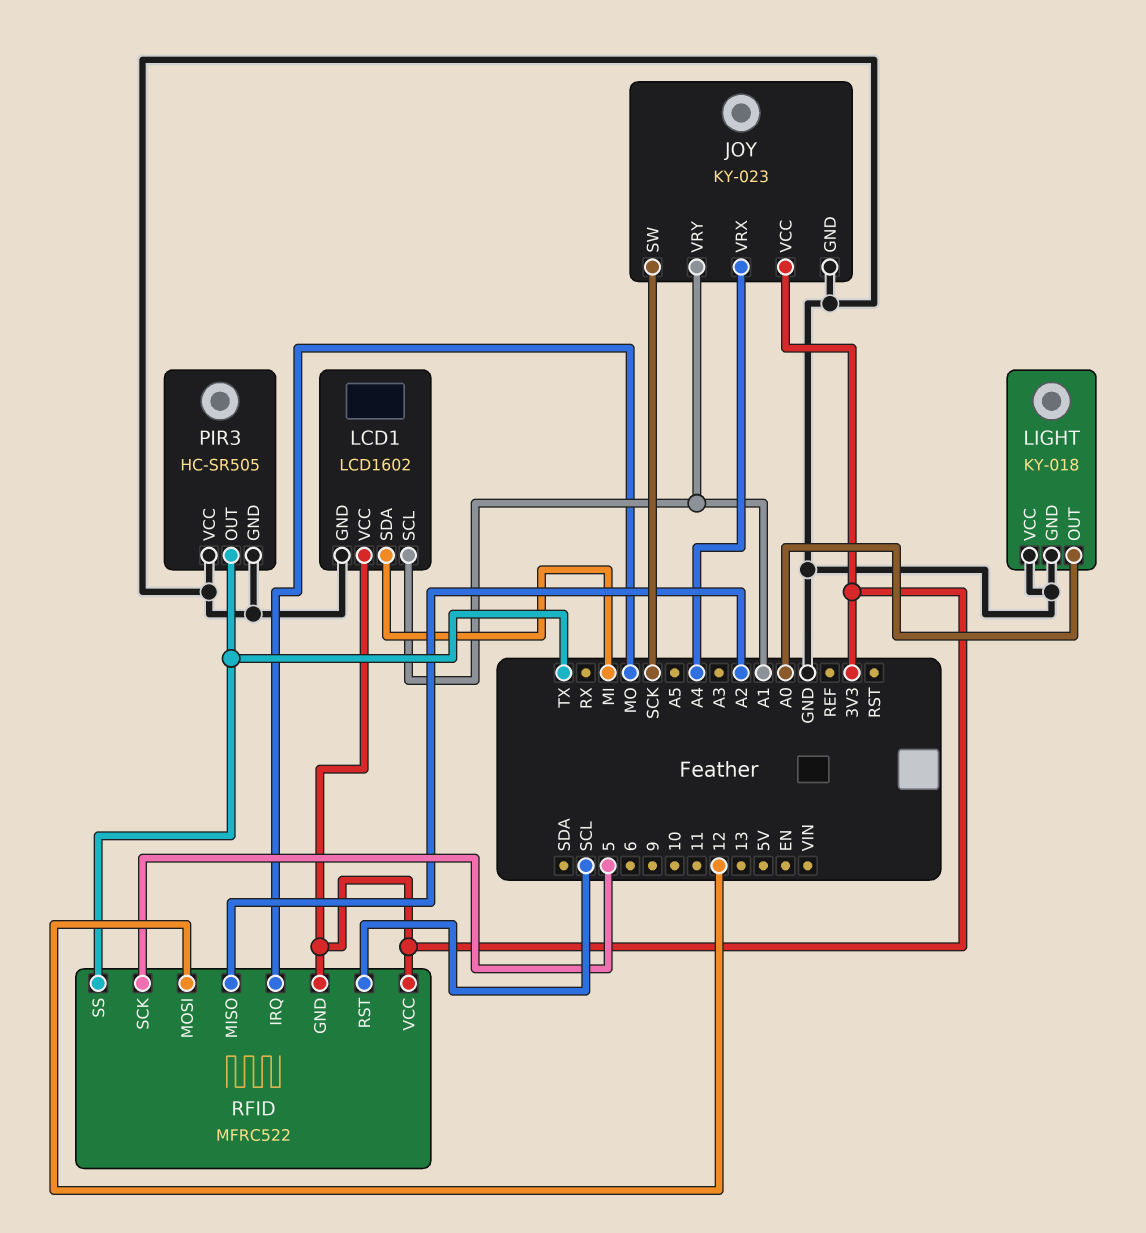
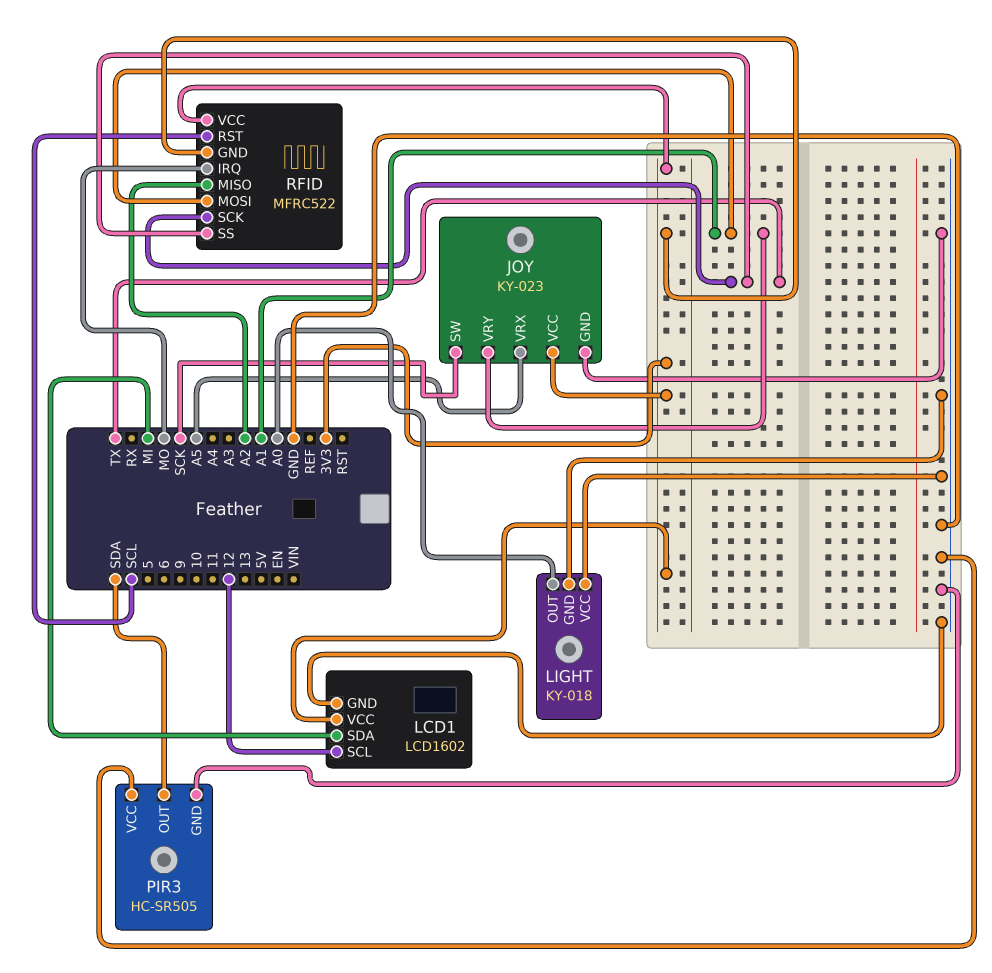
JOY pin VRX: A4 -> A5
LCD1 pin SCL: A1 -> 12
PIR3 pin OUT: TX -> SDA
RFID pin MOSI: 12 -> A1
RFID pin SCK: 5 -> TX

